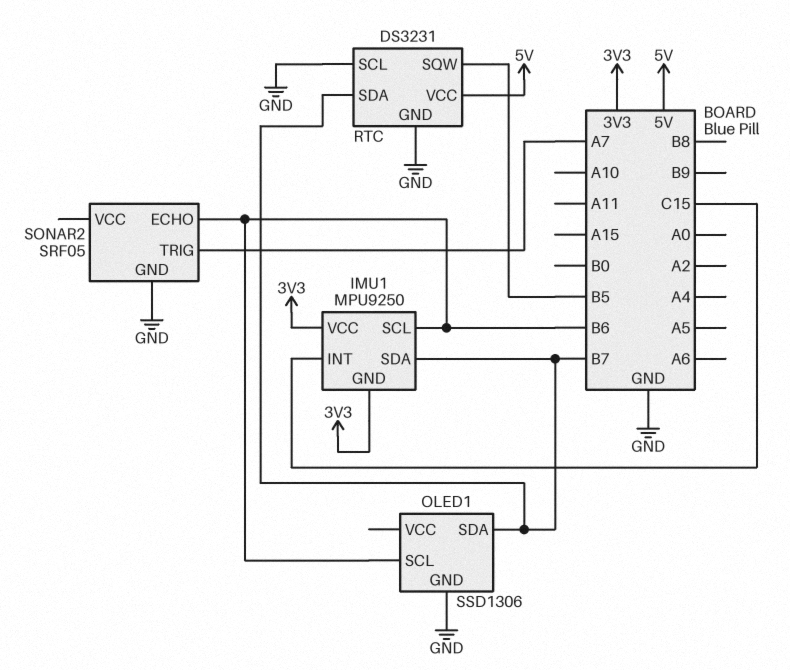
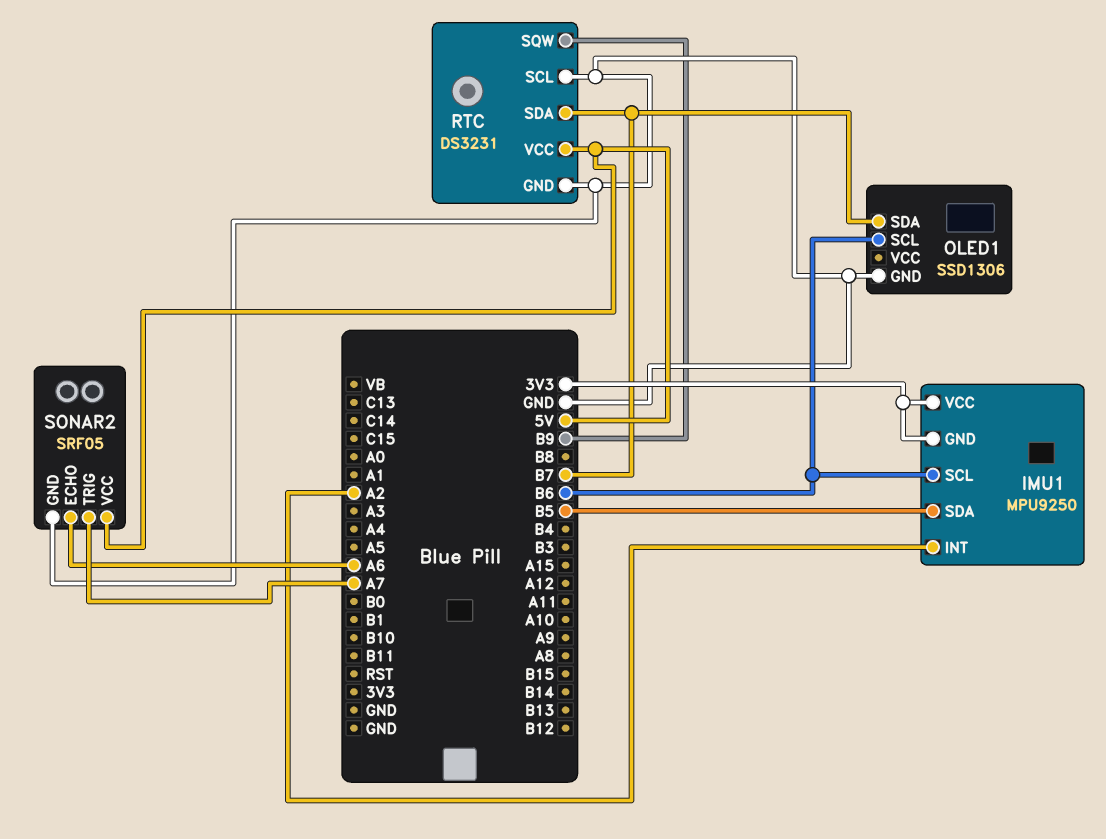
IMU1 pin INT: C15 -> A2
IMU1 pin SDA: B7 -> B5
RTC pin SQW: B5 -> B9
SONAR2 pin ECHO: B6 -> A6
SONAR2 pin VCC: none -> 5V

